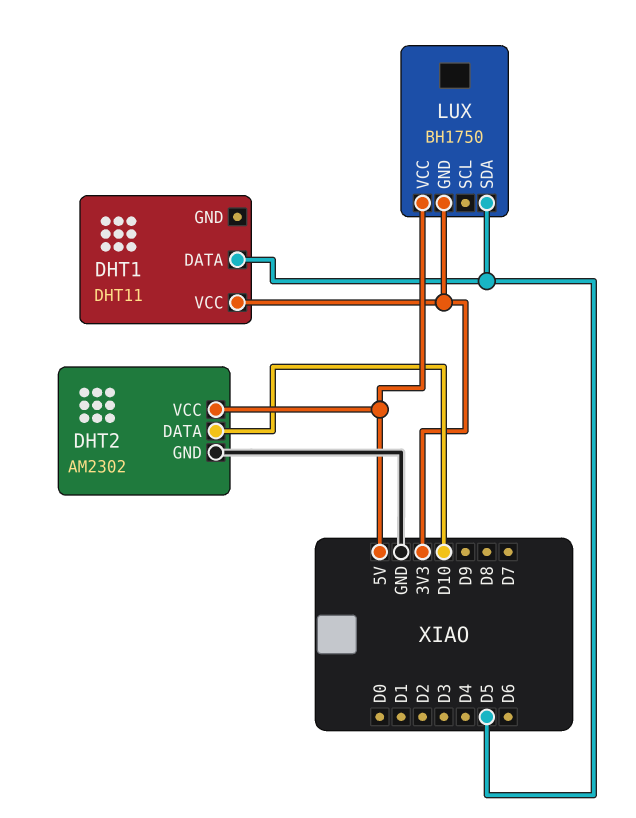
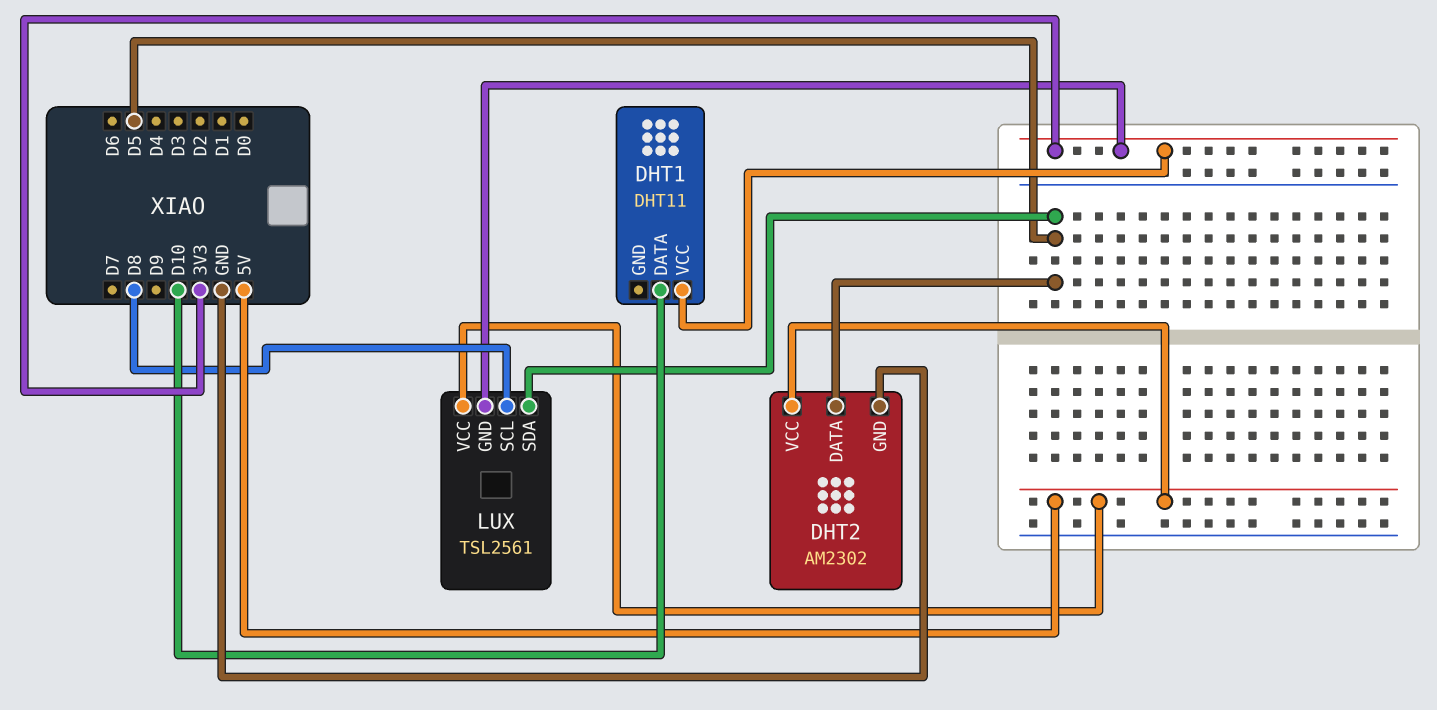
DHT1 pin DATA: D5 -> D10
DHT2 pin DATA: D10 -> D5
LUX: BH1750 -> TSL2561
LUX pin SCL: none -> D8

